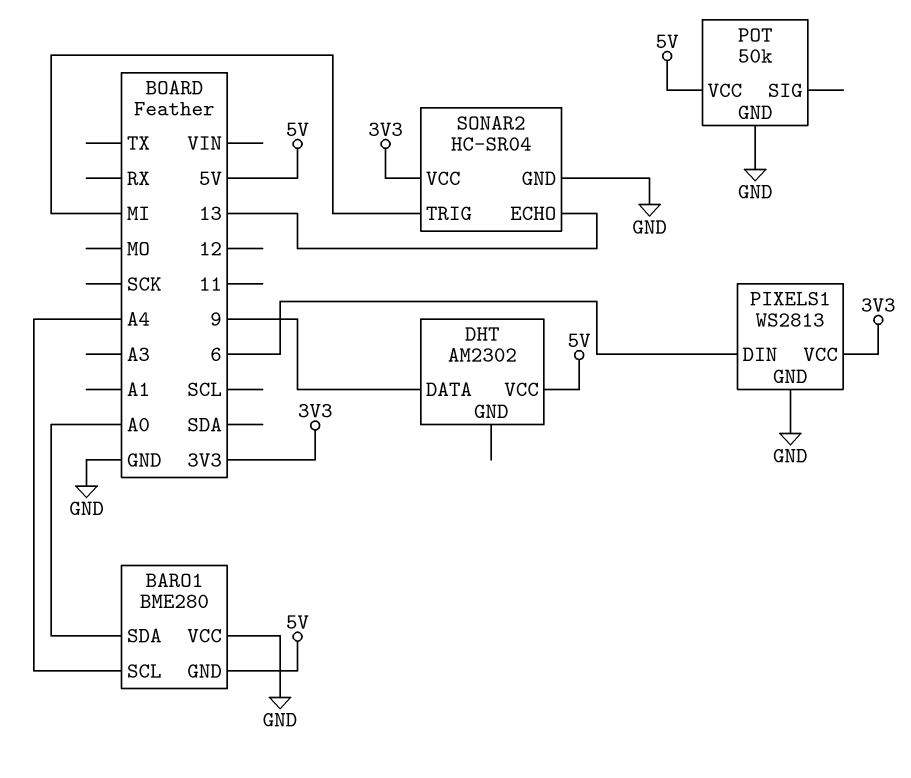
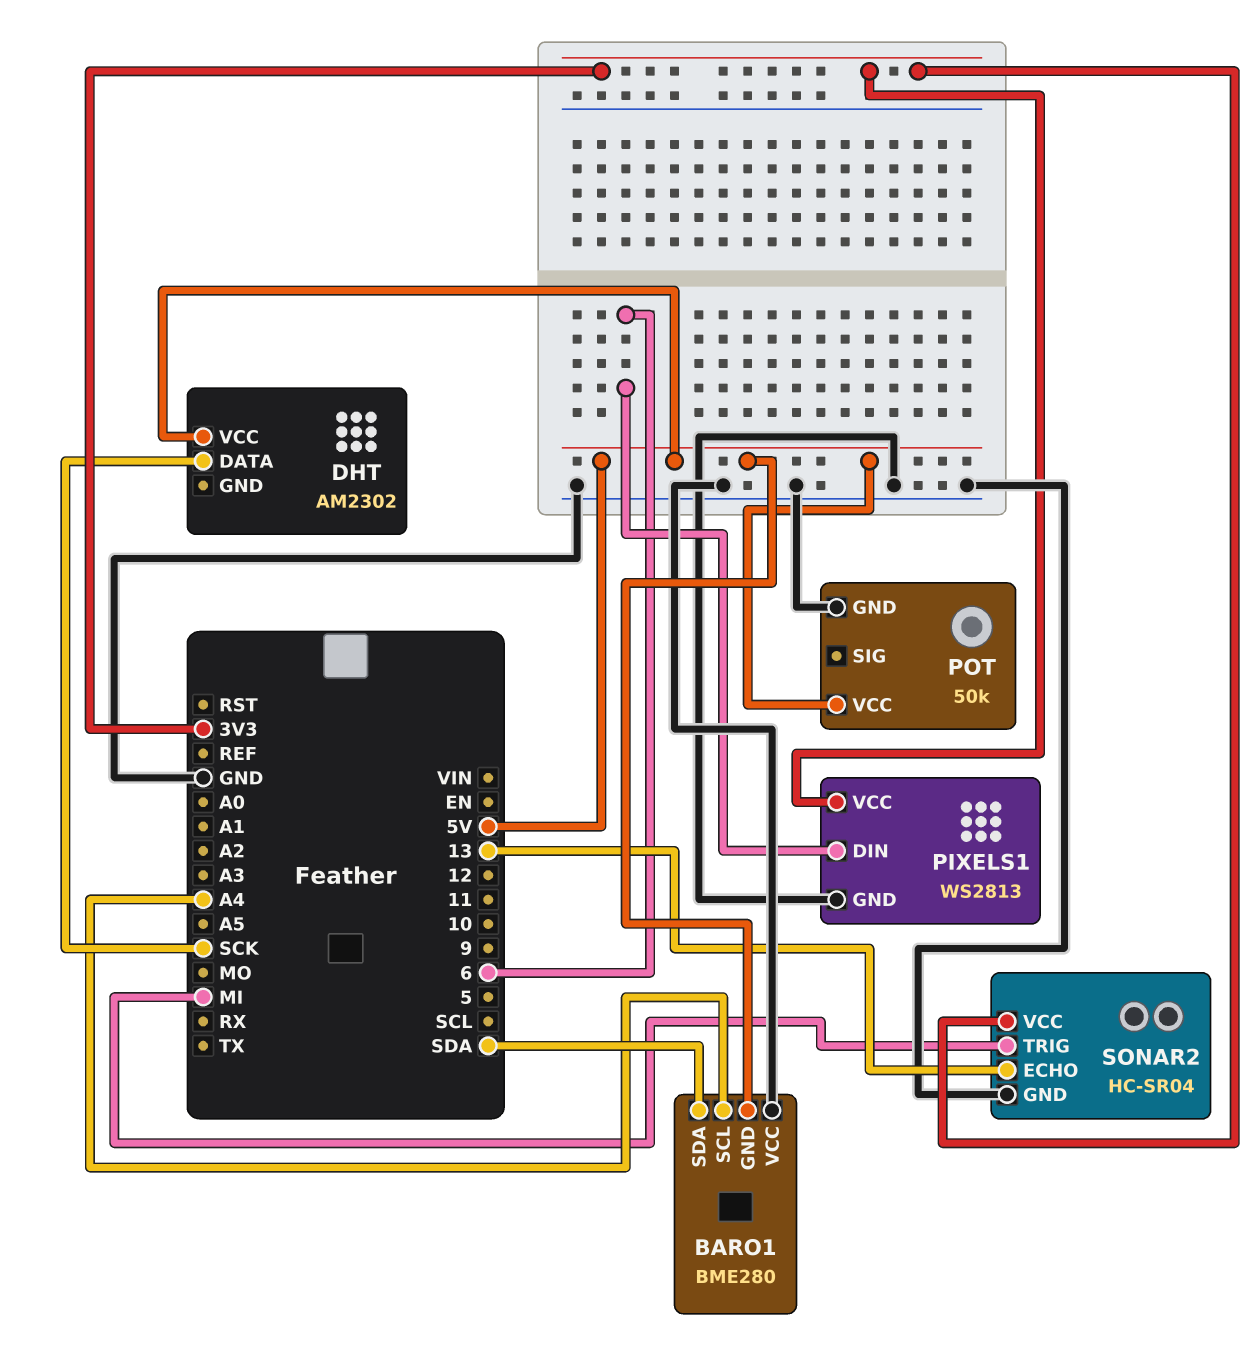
BARO1 pin SDA: A0 -> SDA
DHT pin DATA: 9 -> SCK

